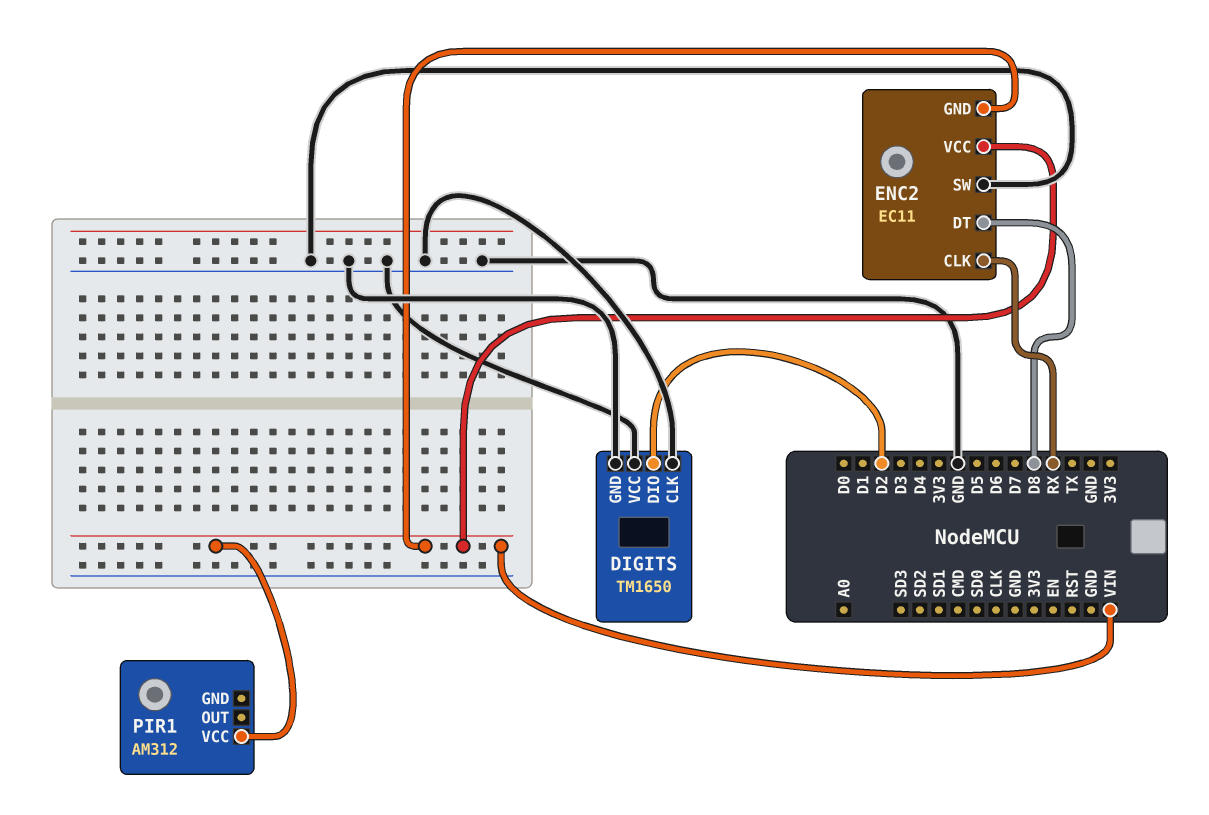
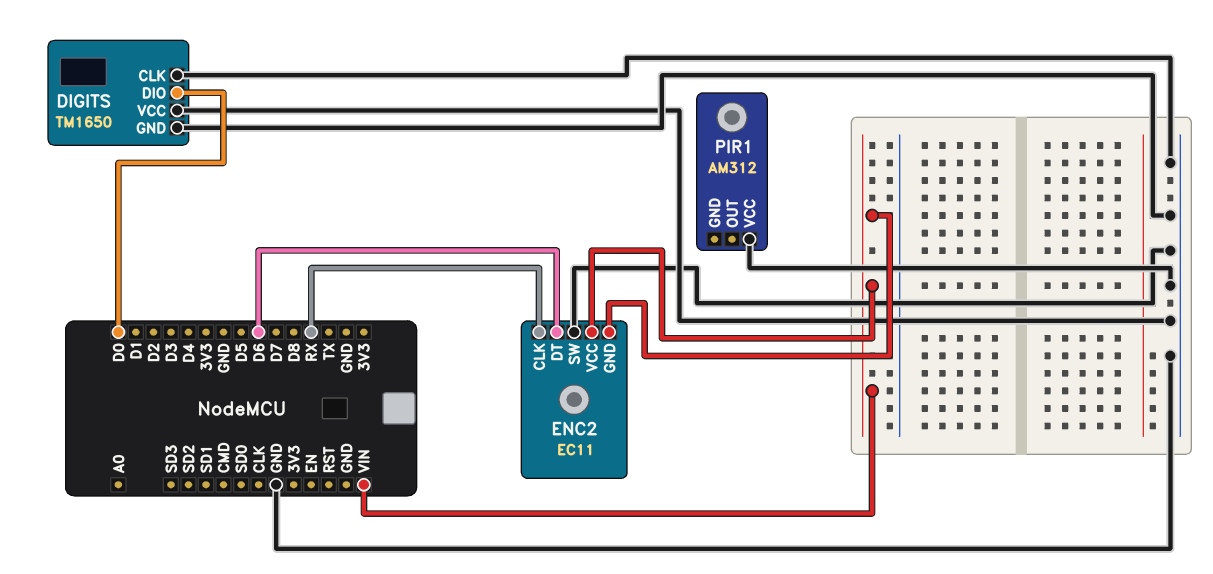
DIGITS pin DIO: D2 -> D0
ENC2 pin DT: D8 -> D6
PIR1 pin VCC: VIN -> GND

